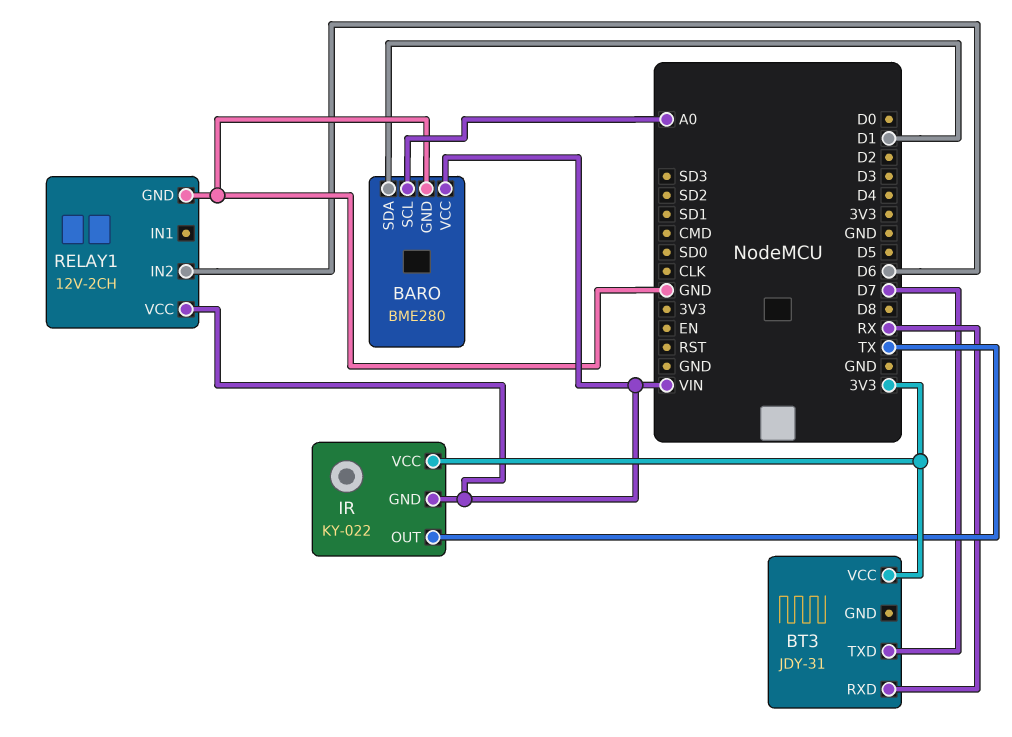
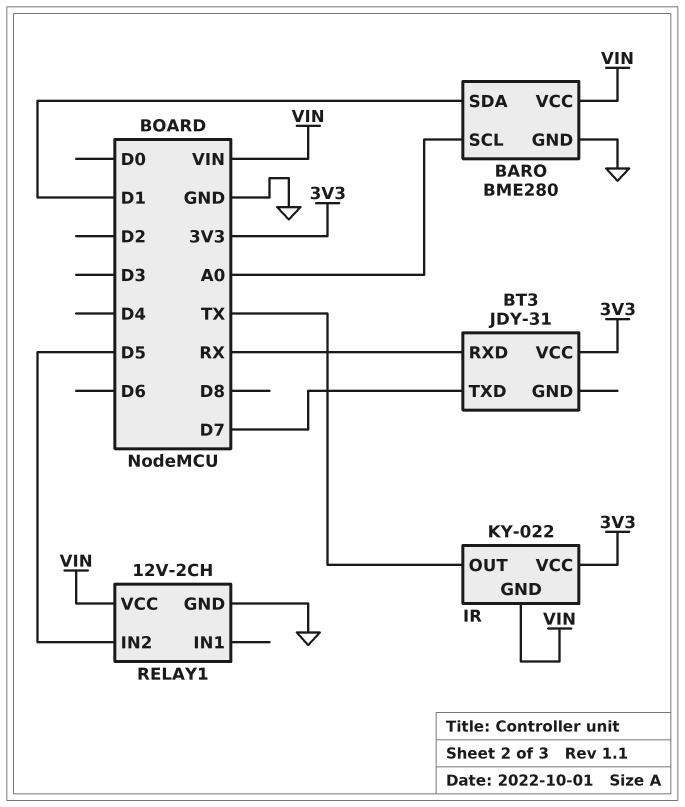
RELAY1 pin IN2: D6 -> D5

